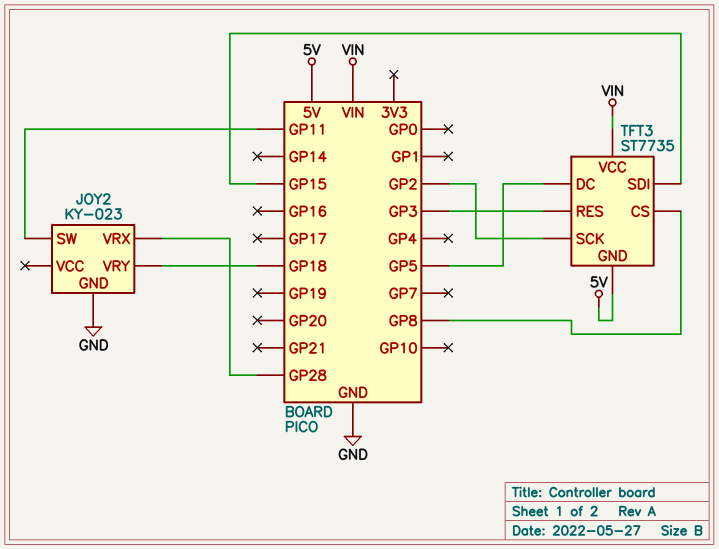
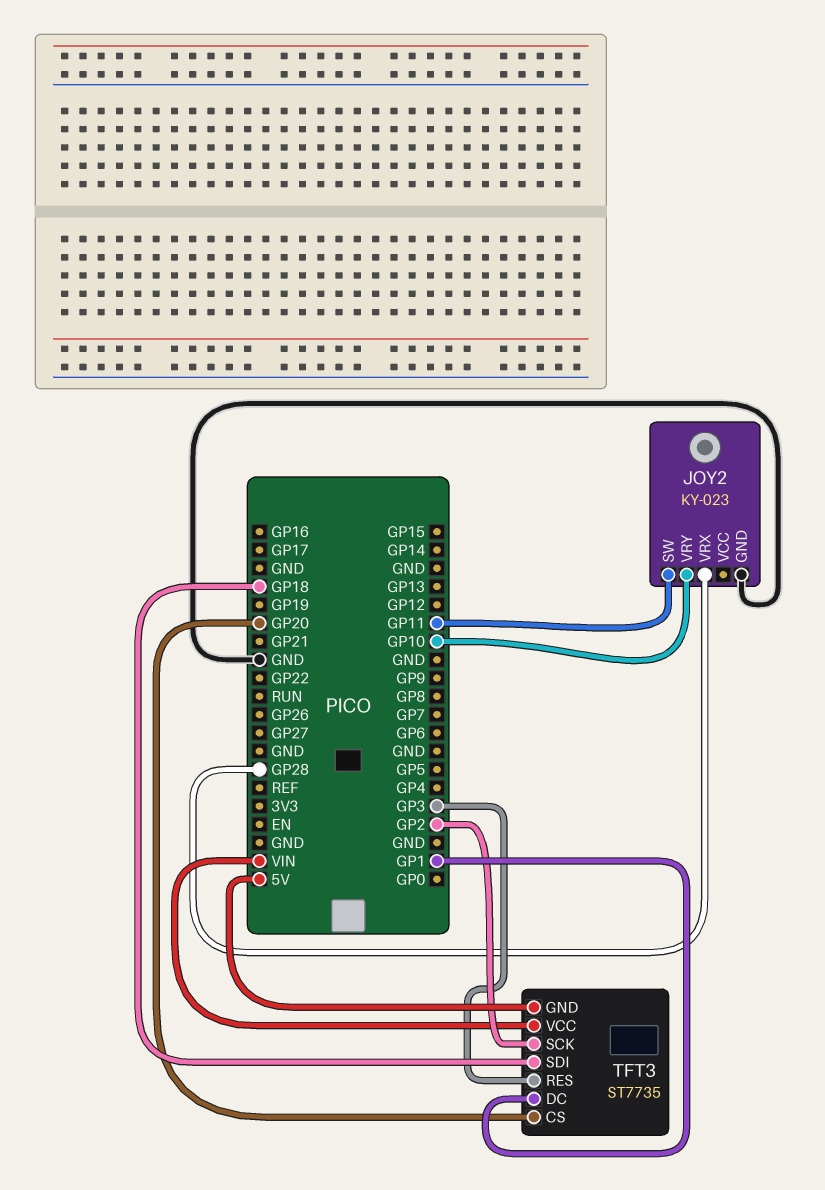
JOY2 pin VRY: GP18 -> GP10
TFT3 pin CS: GP8 -> GP20
TFT3 pin DC: GP5 -> GP1
TFT3 pin SDI: GP15 -> GP18

